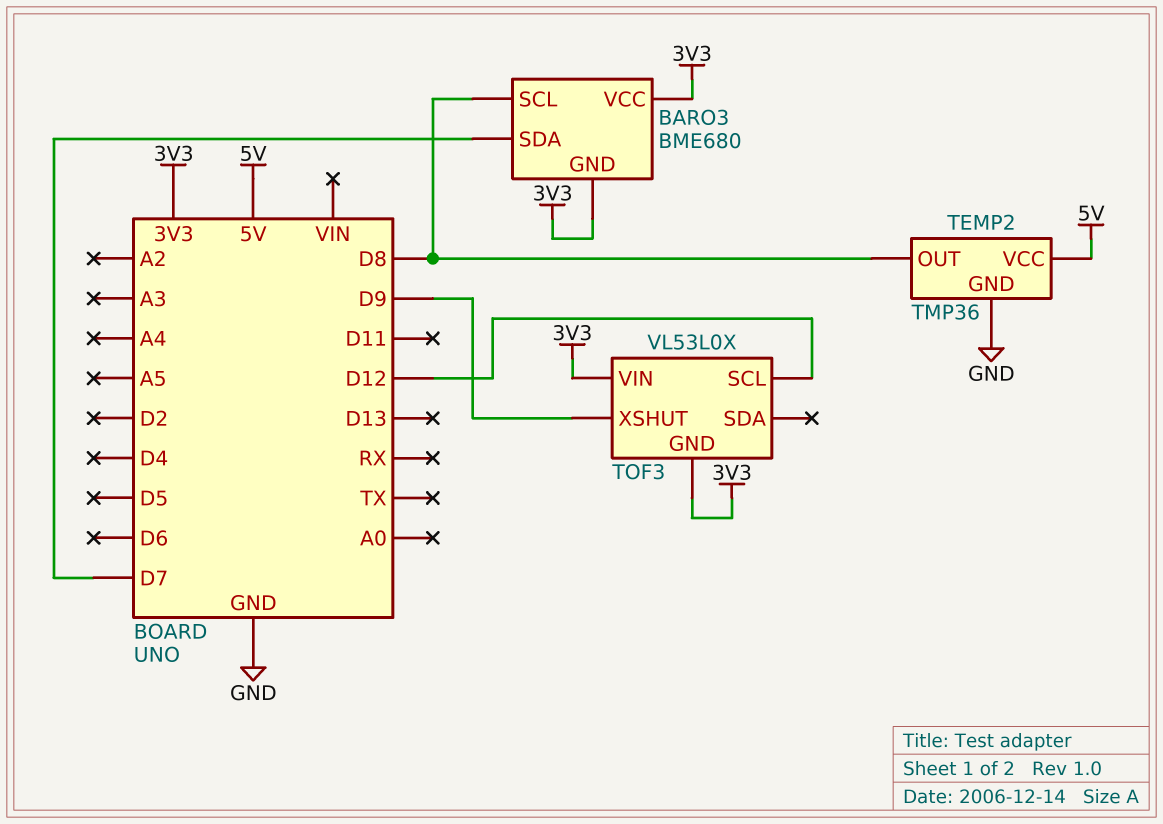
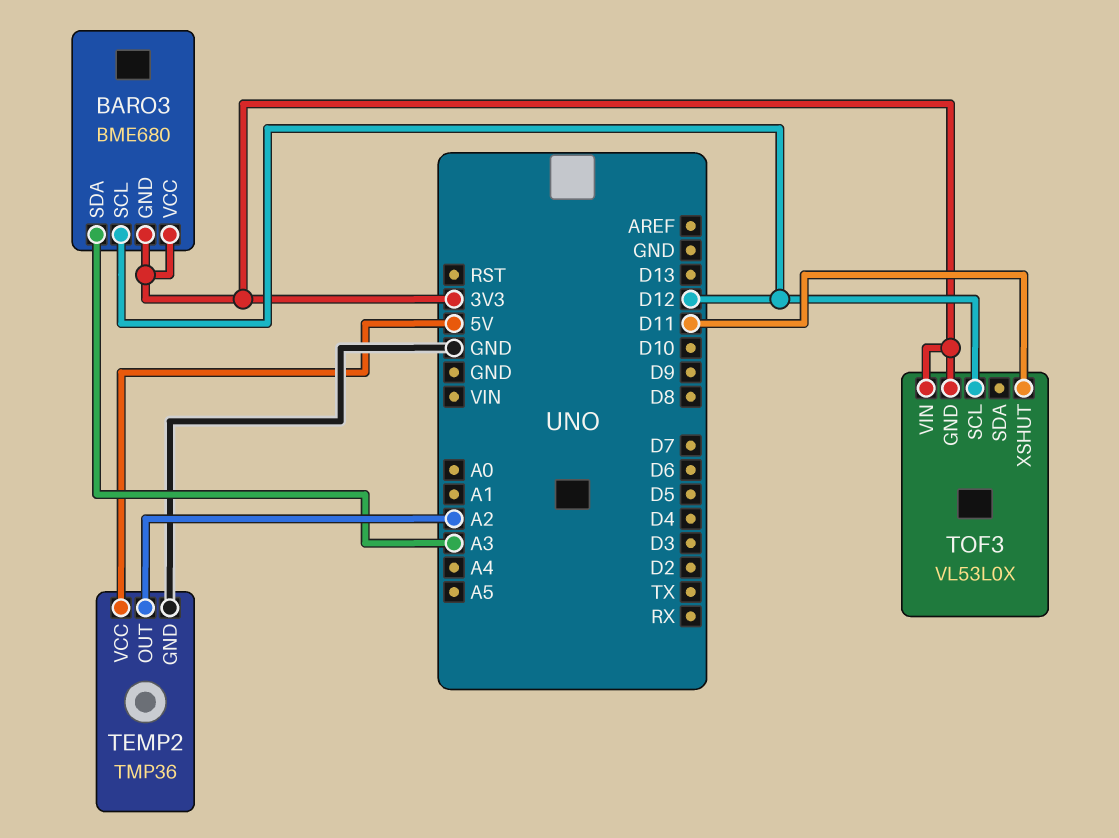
BARO3 pin SCL: D8 -> D12
BARO3 pin SDA: D7 -> A3
TEMP2 pin OUT: D8 -> A2
TOF3 pin XSHUT: D9 -> D11

